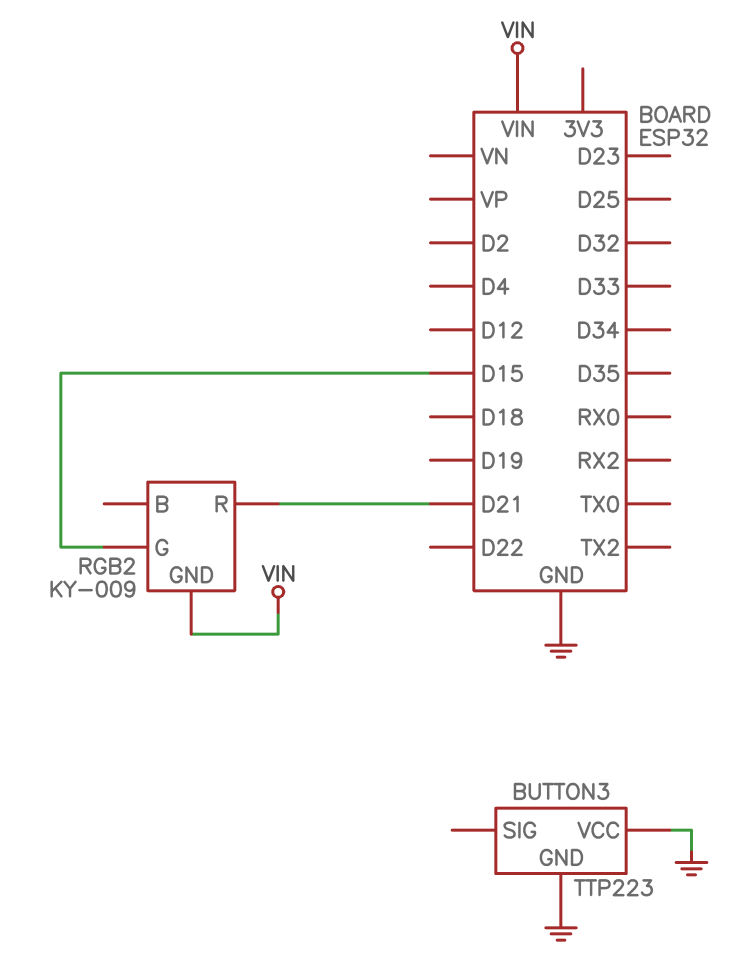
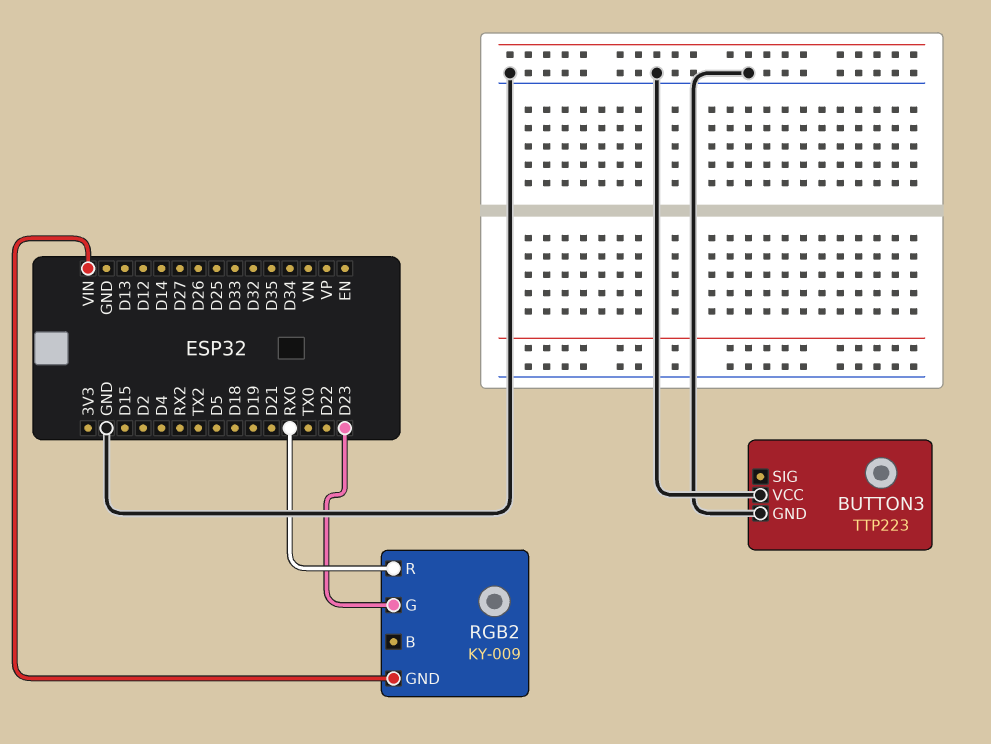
RGB2 pin G: D15 -> D23
RGB2 pin R: D21 -> RX0

